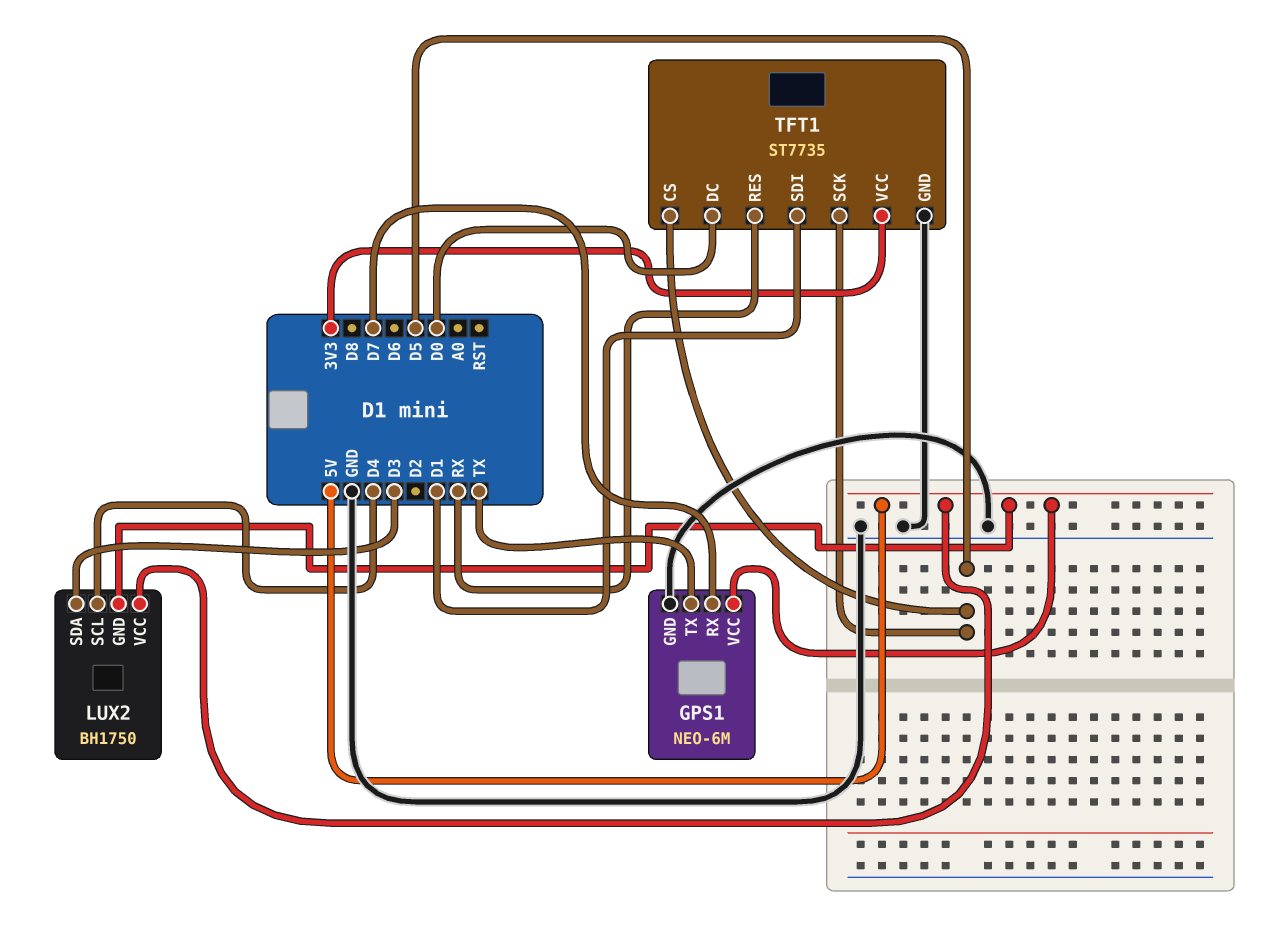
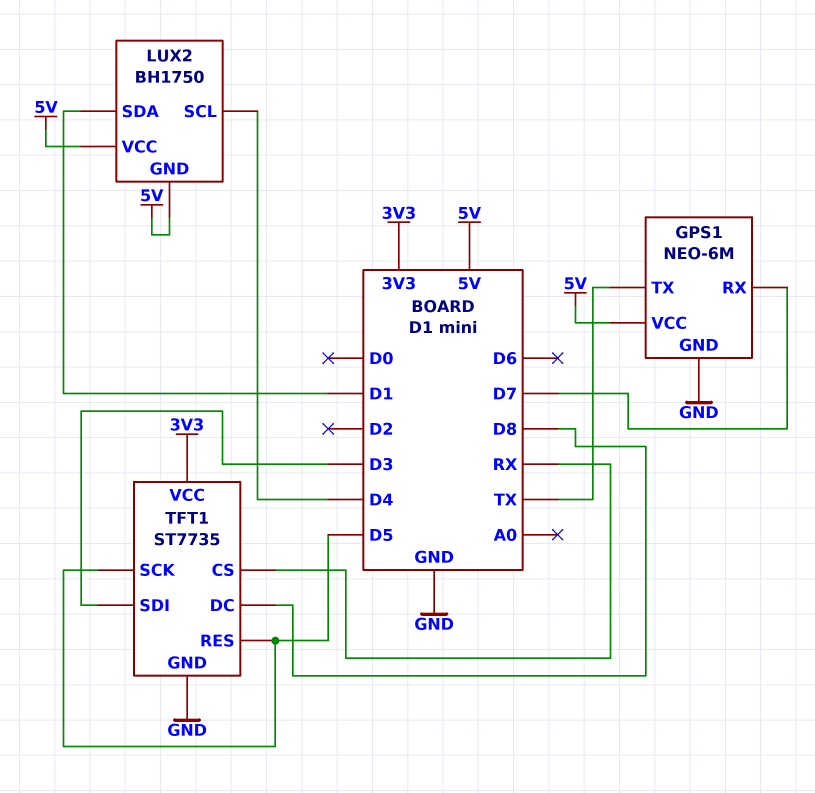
LUX2 pin SDA: D3 -> D1
TFT1 pin CS: D5 -> RX
TFT1 pin DC: D0 -> D8
TFT1 pin RES: RX -> D5
TFT1 pin SDI: D1 -> D3

